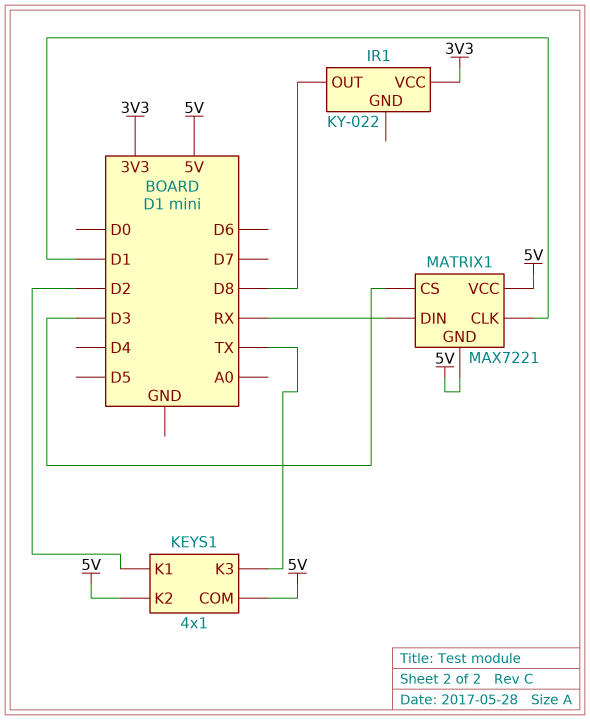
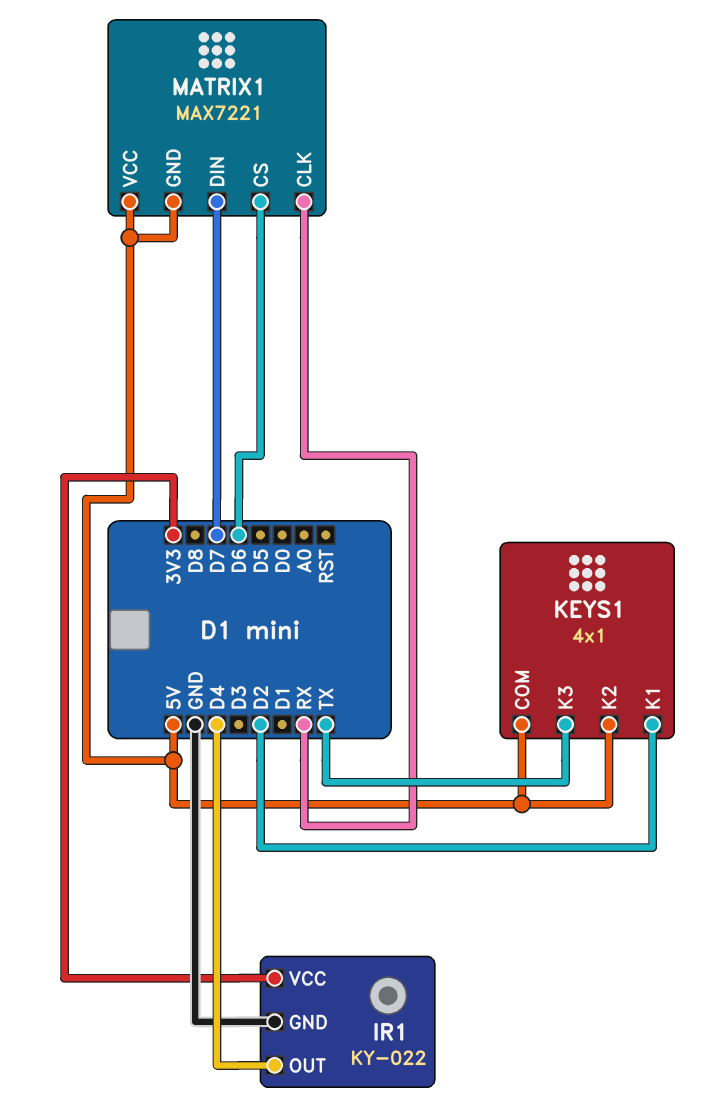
IR1 pin GND: none -> GND
IR1 pin OUT: D8 -> D4
MATRIX1 pin CLK: D1 -> RX
MATRIX1 pin CS: D3 -> D6
MATRIX1 pin DIN: RX -> D7

